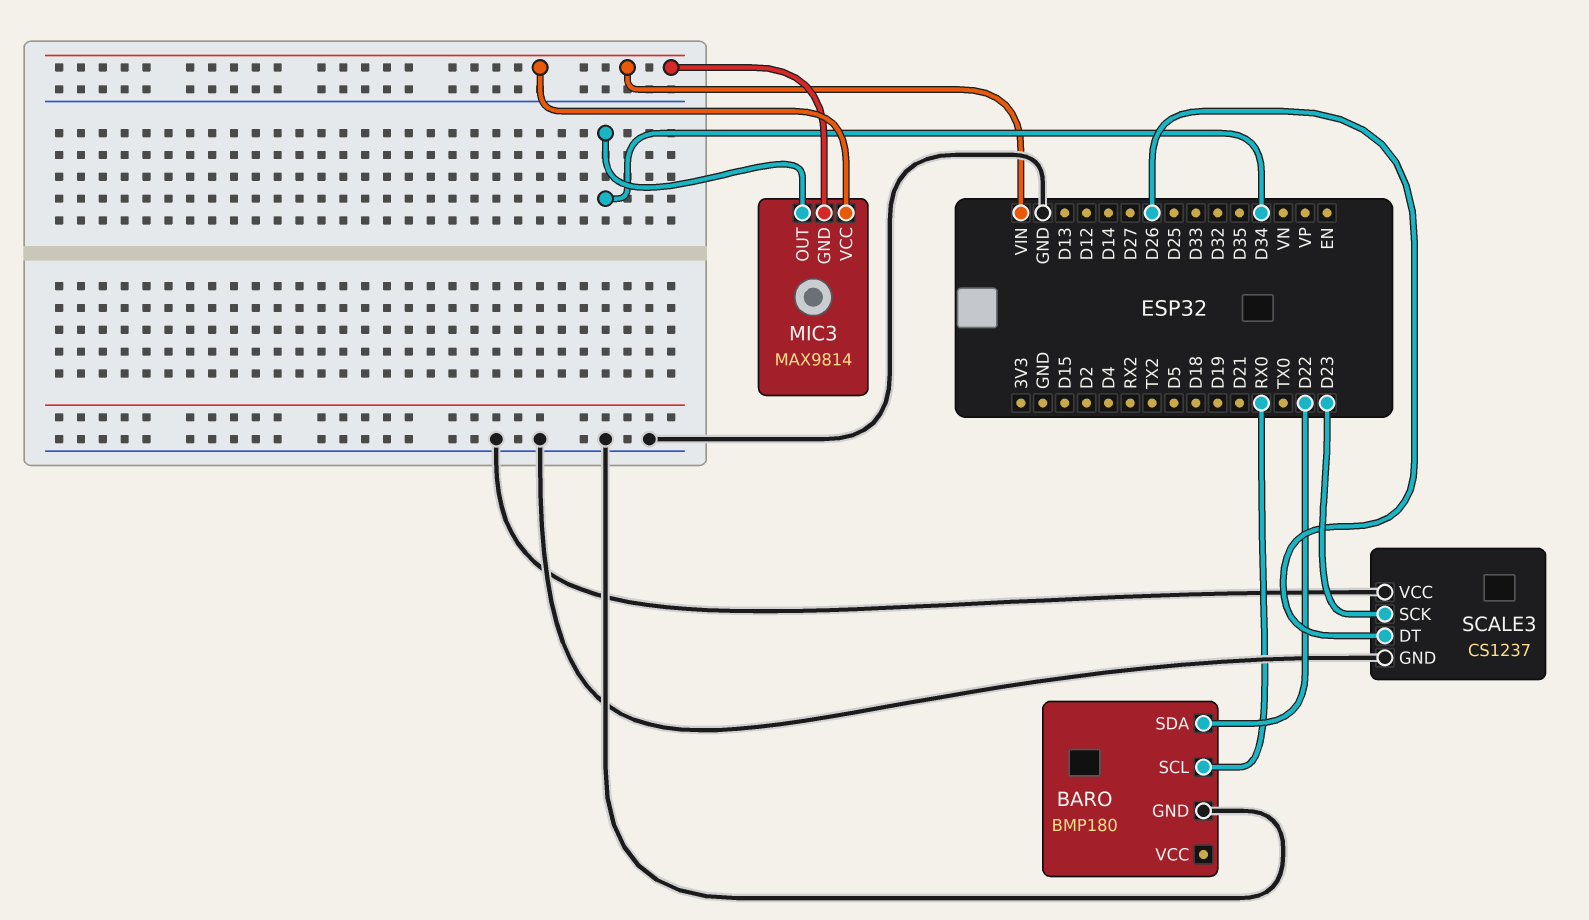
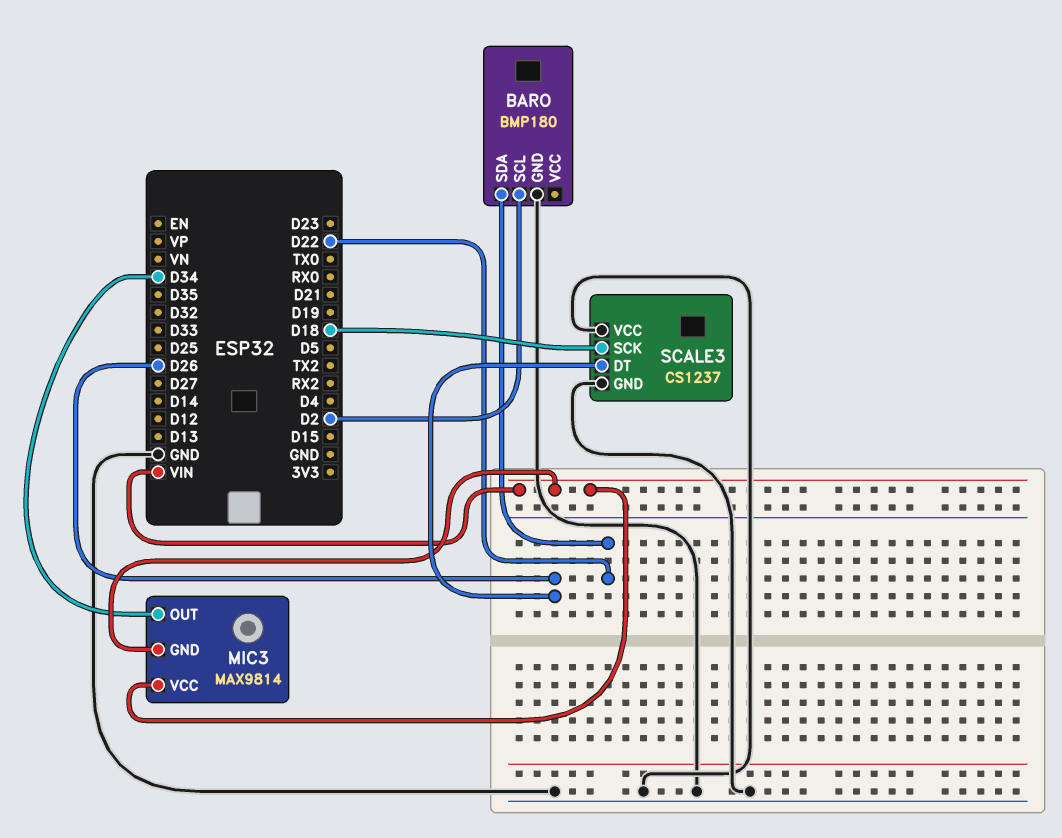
BARO pin SCL: RX0 -> D2
SCALE3 pin SCK: D23 -> D18

